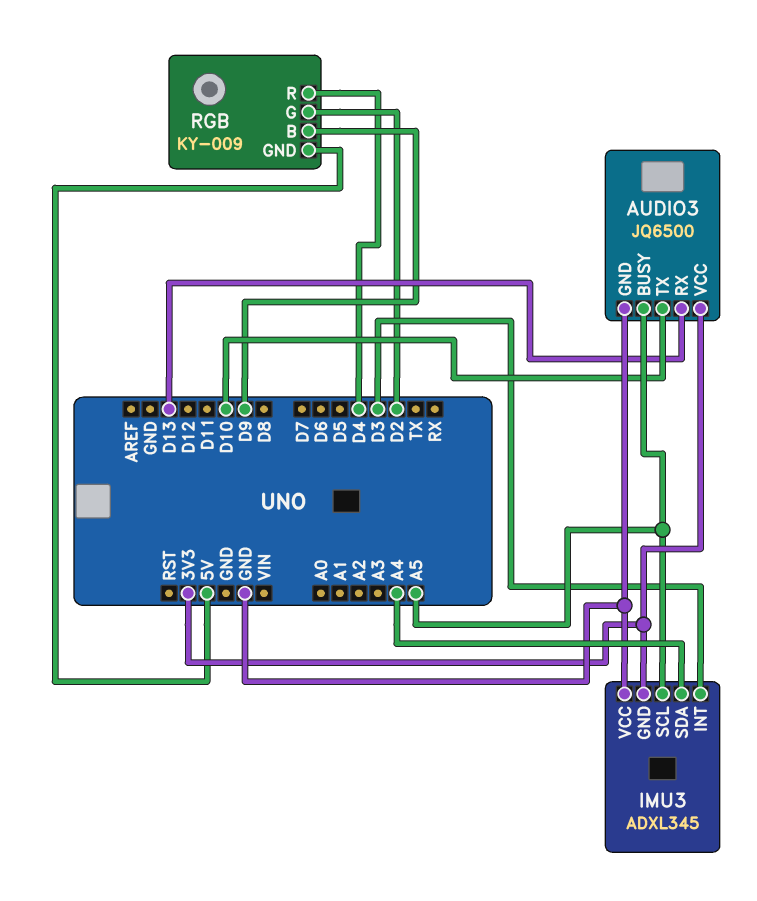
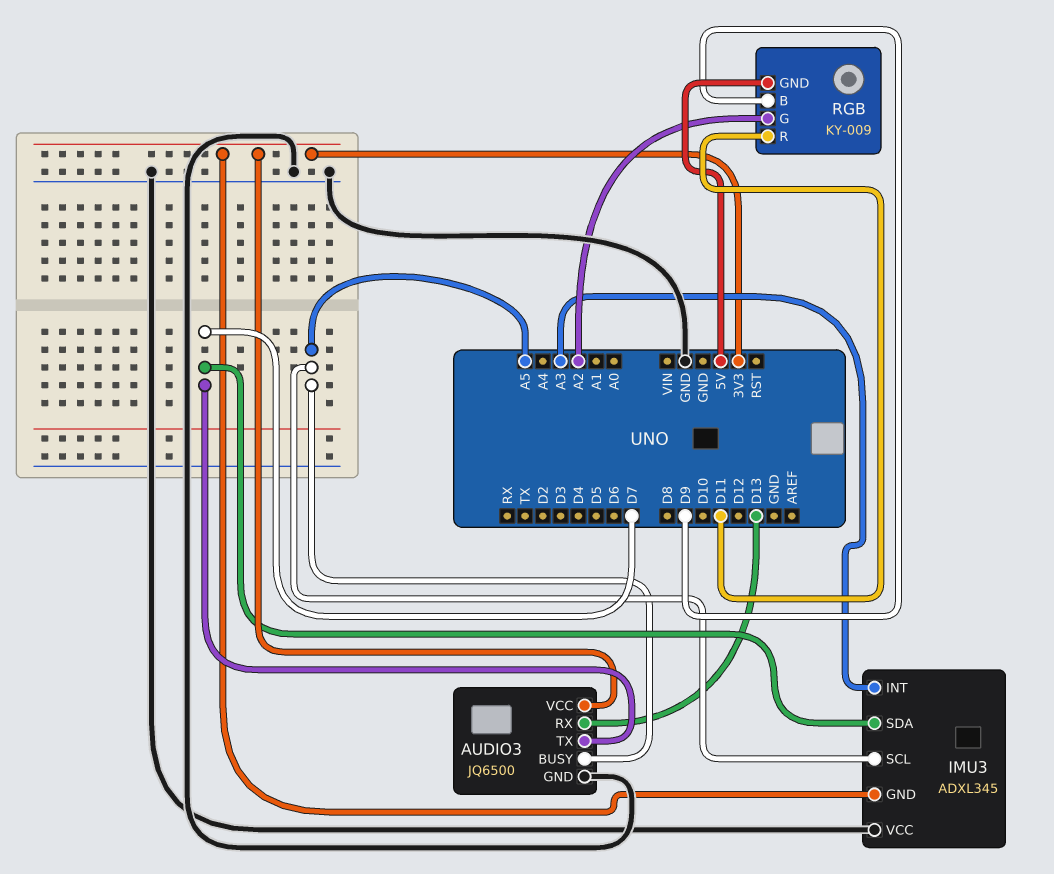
AUDIO3 pin TX: D10 -> D7
IMU3 pin INT: D3 -> A3
IMU3 pin SDA: A4 -> D7
RGB pin G: D2 -> A2
RGB pin R: D4 -> D11

